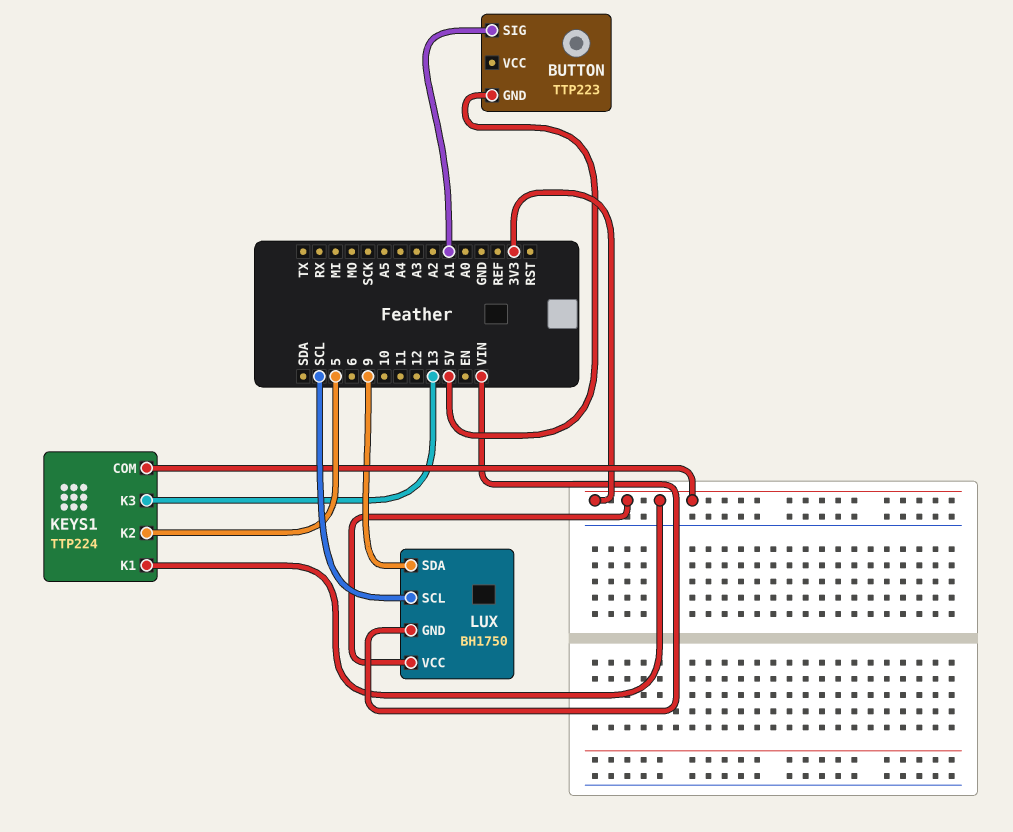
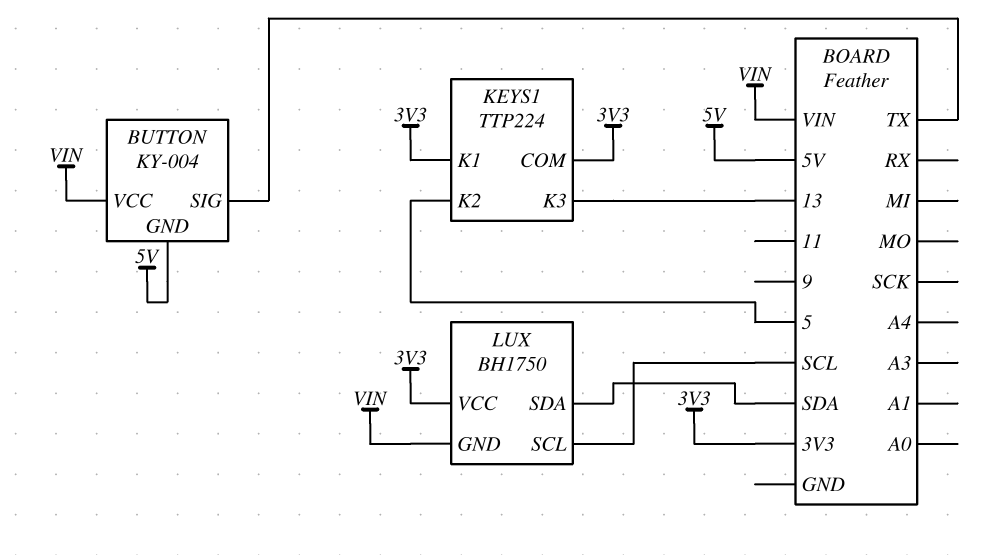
BUTTON: TTP223 -> KY-004
BUTTON pin SIG: A1 -> TX
BUTTON pin VCC: none -> VIN
LUX pin SDA: 9 -> SDA

